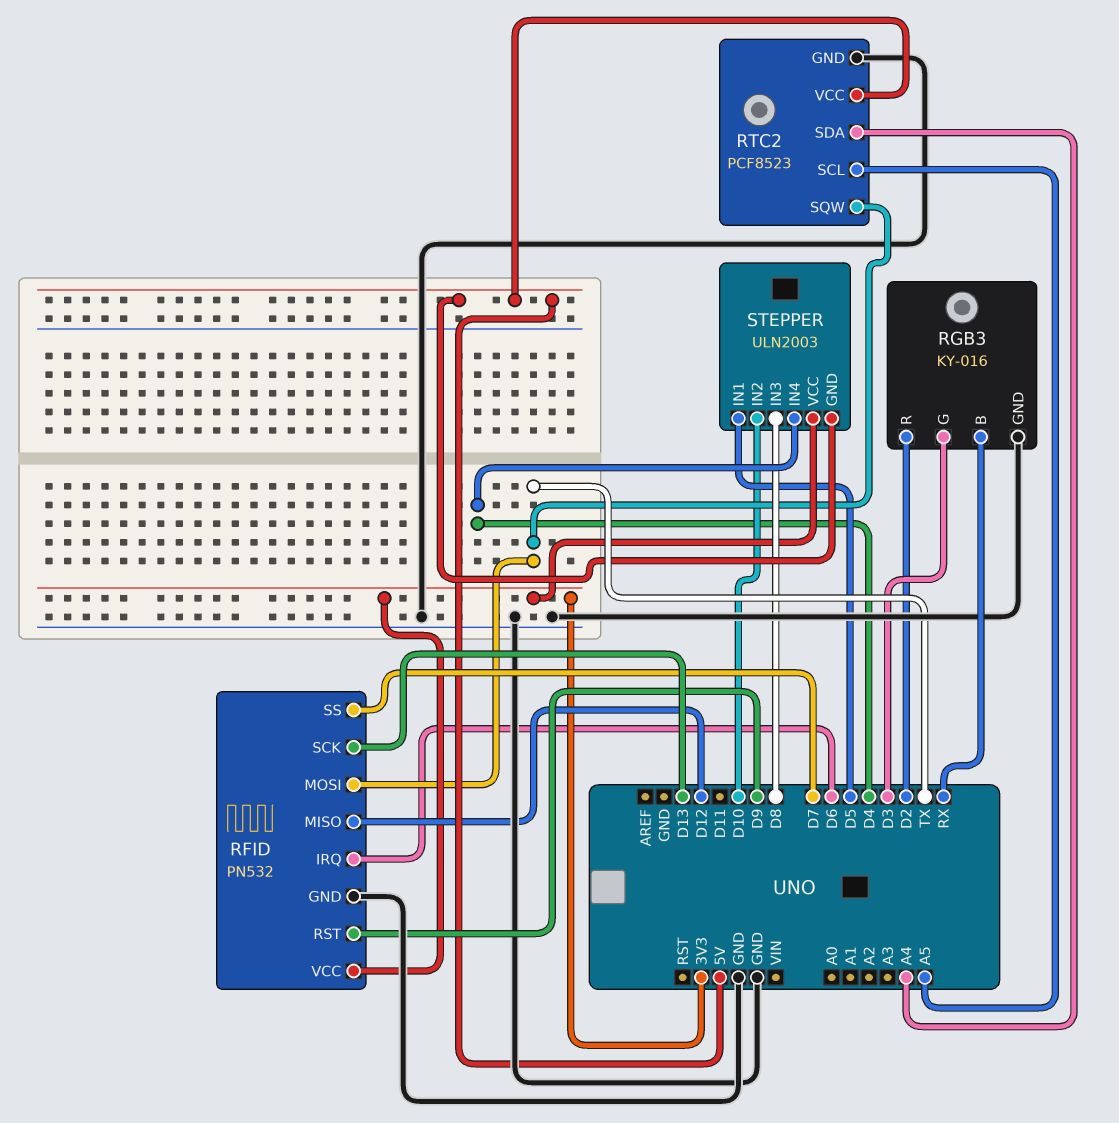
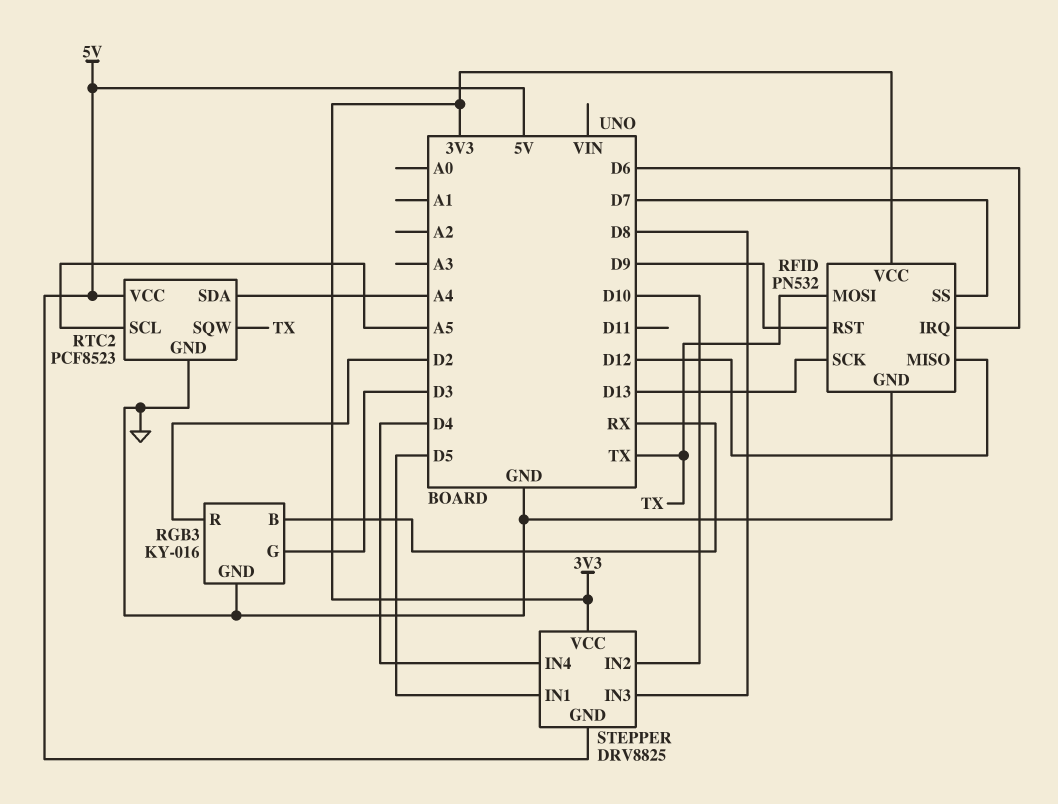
STEPPER: ULN2003 -> DRV8825

